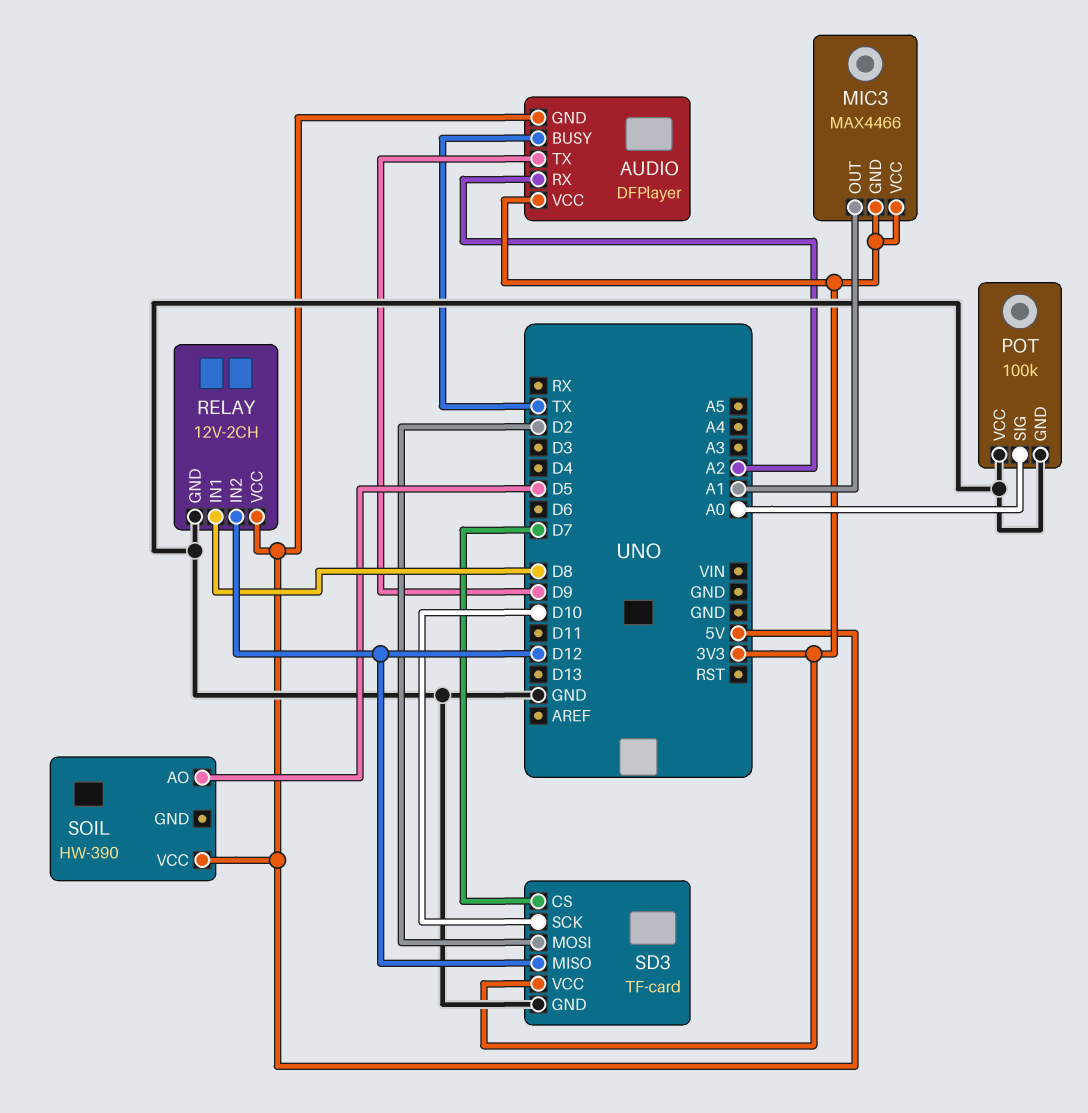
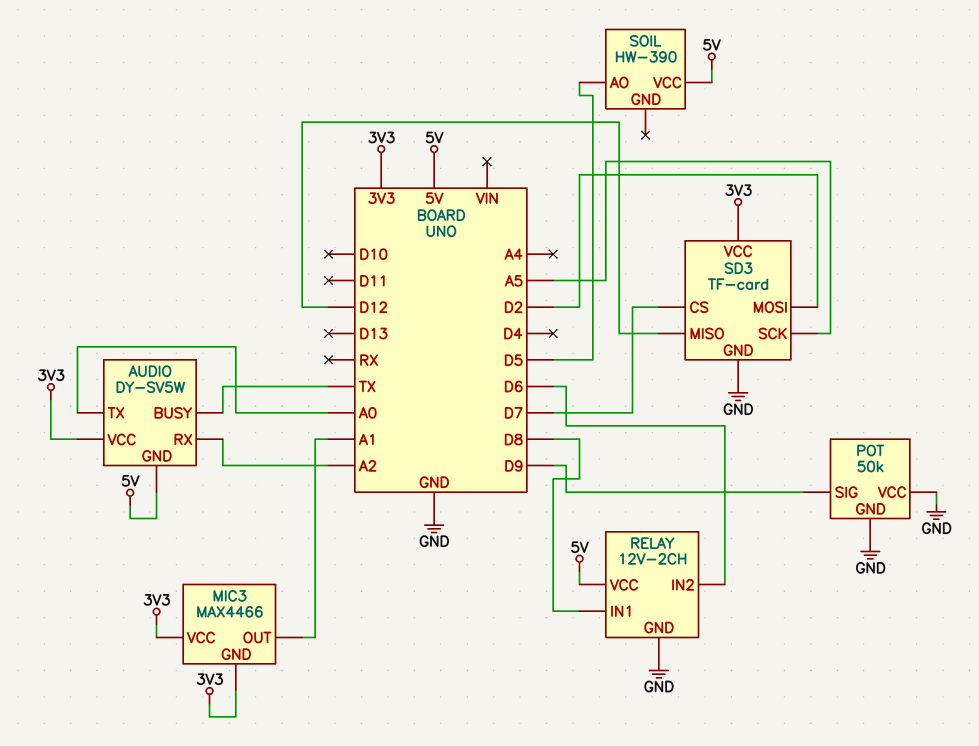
AUDIO: DFPlayer -> DY-SV5W
AUDIO pin TX: D9 -> A0
POT: 100k -> 50k
POT pin SIG: A0 -> D9
RELAY pin IN2: D12 -> D6
SD3 pin SCK: D10 -> A5

